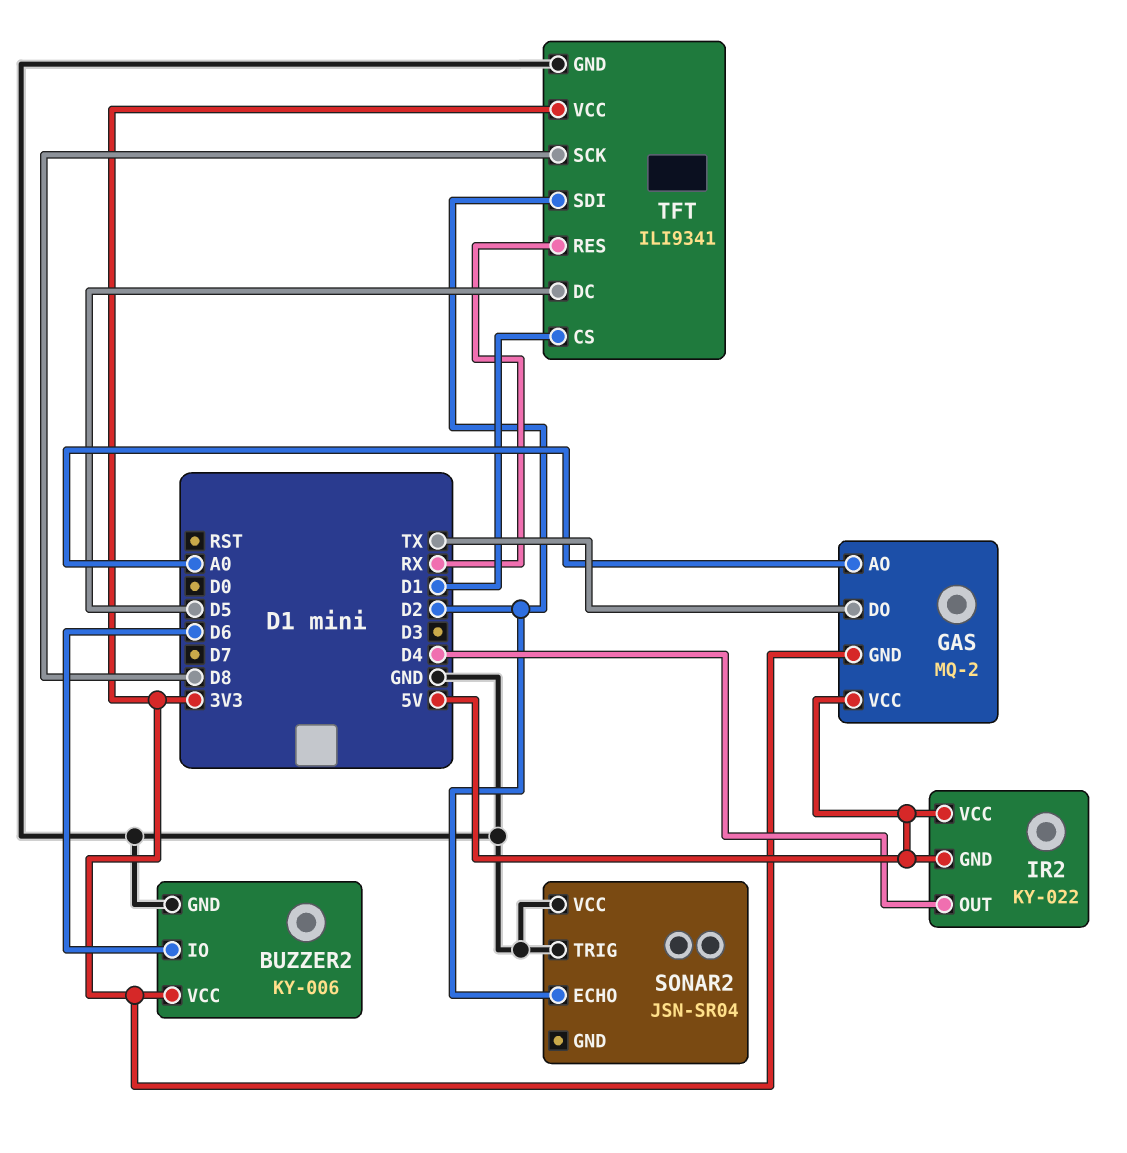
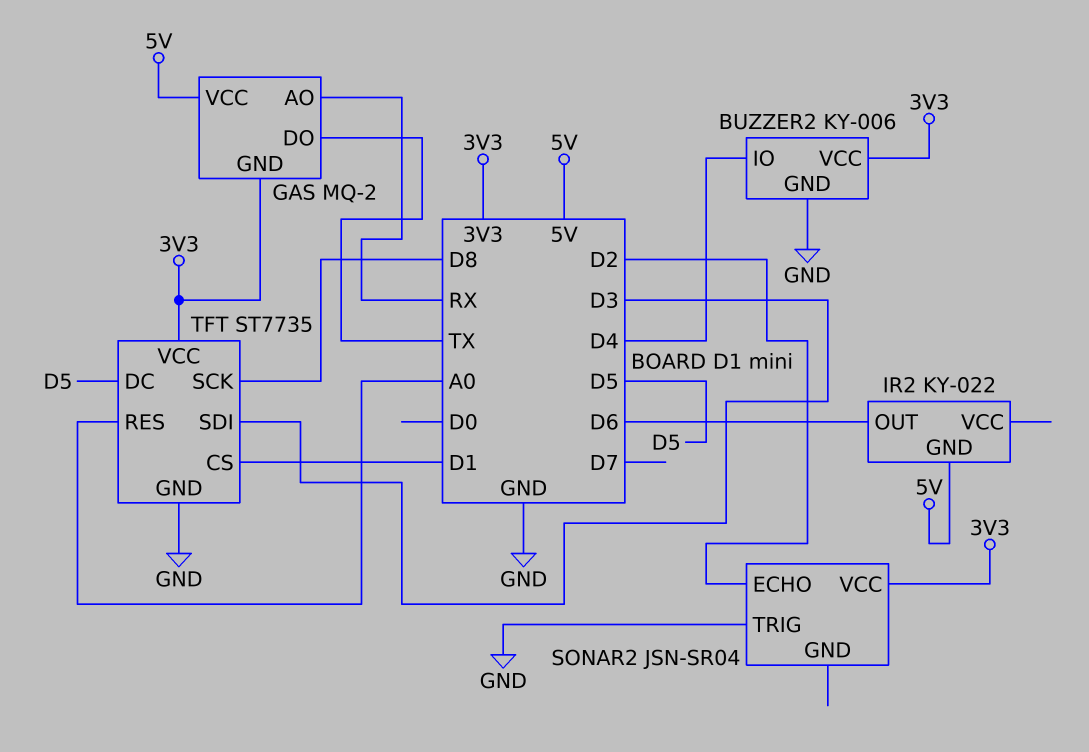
BUZZER2 pin IO: D6 -> D4
GAS pin AO: A0 -> RX
IR2 pin OUT: D4 -> D6
IR2 pin VCC: 5V -> none
SONAR2 pin VCC: GND -> 3V3
TFT: ILI9341 -> ST7735
TFT pin RES: RX -> A0
TFT pin SDI: D2 -> D3

